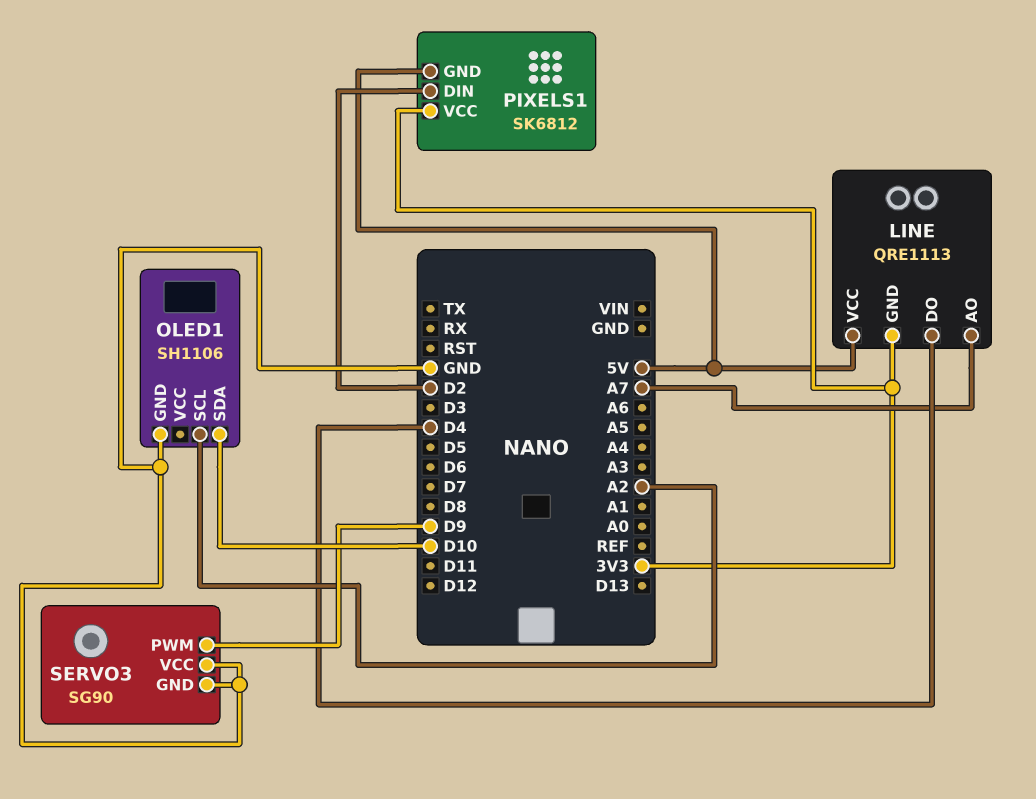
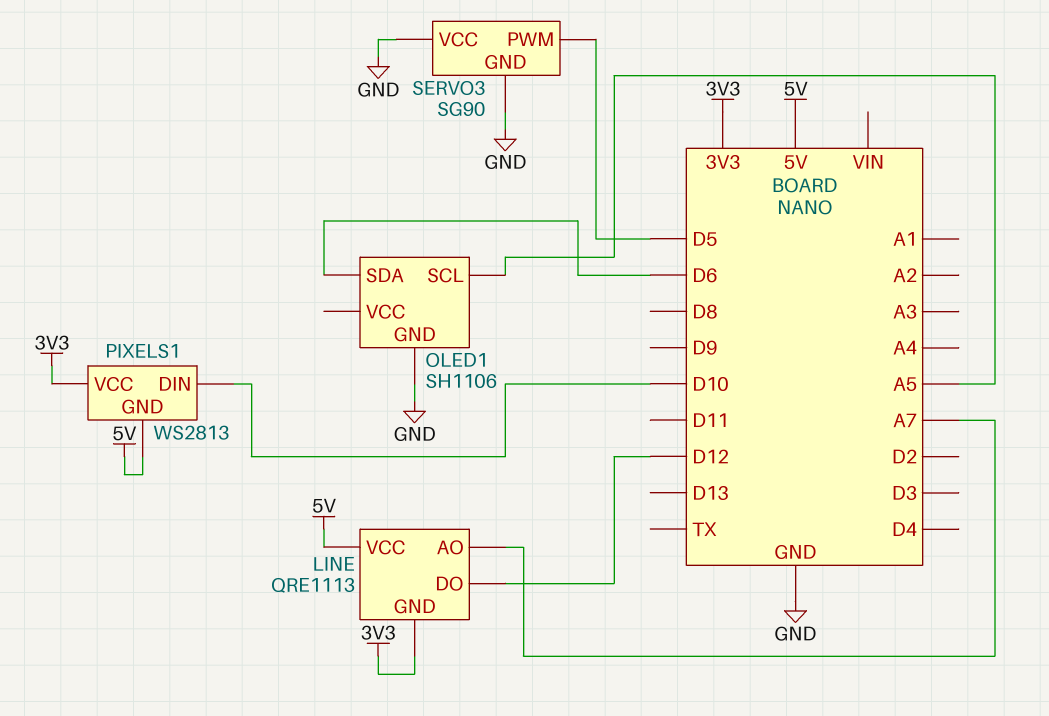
LINE pin DO: D4 -> D12
OLED1 pin SCL: A2 -> A5
OLED1 pin SDA: D10 -> D6
PIXELS1: SK6812 -> WS2813
PIXELS1 pin DIN: D2 -> D10
SERVO3 pin PWM: D9 -> D5

